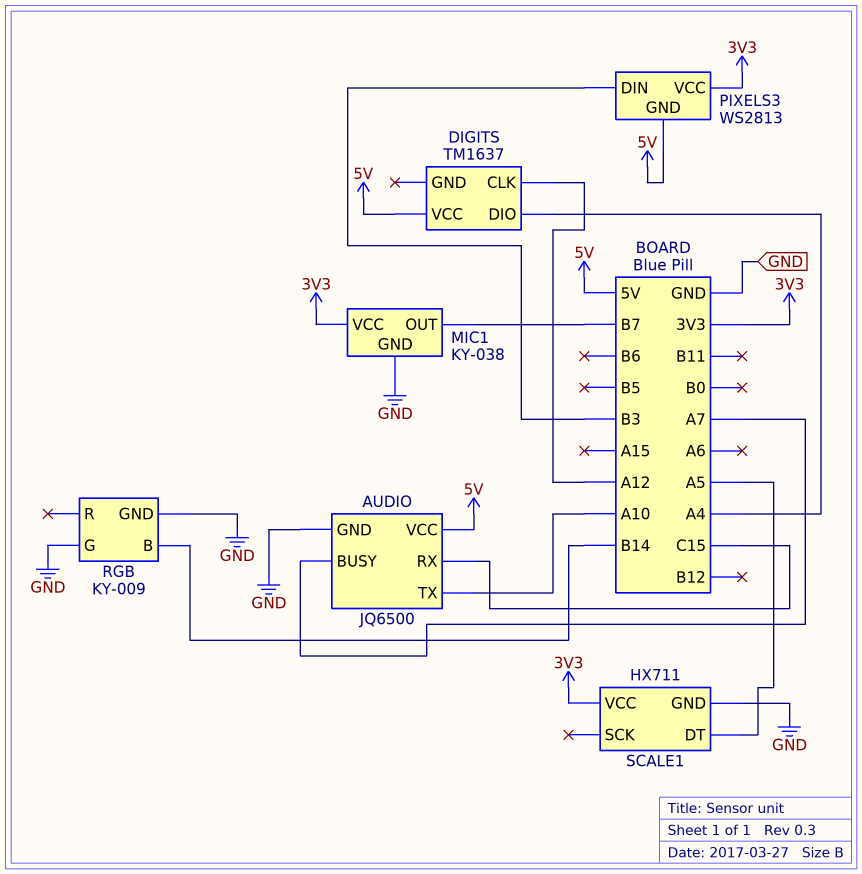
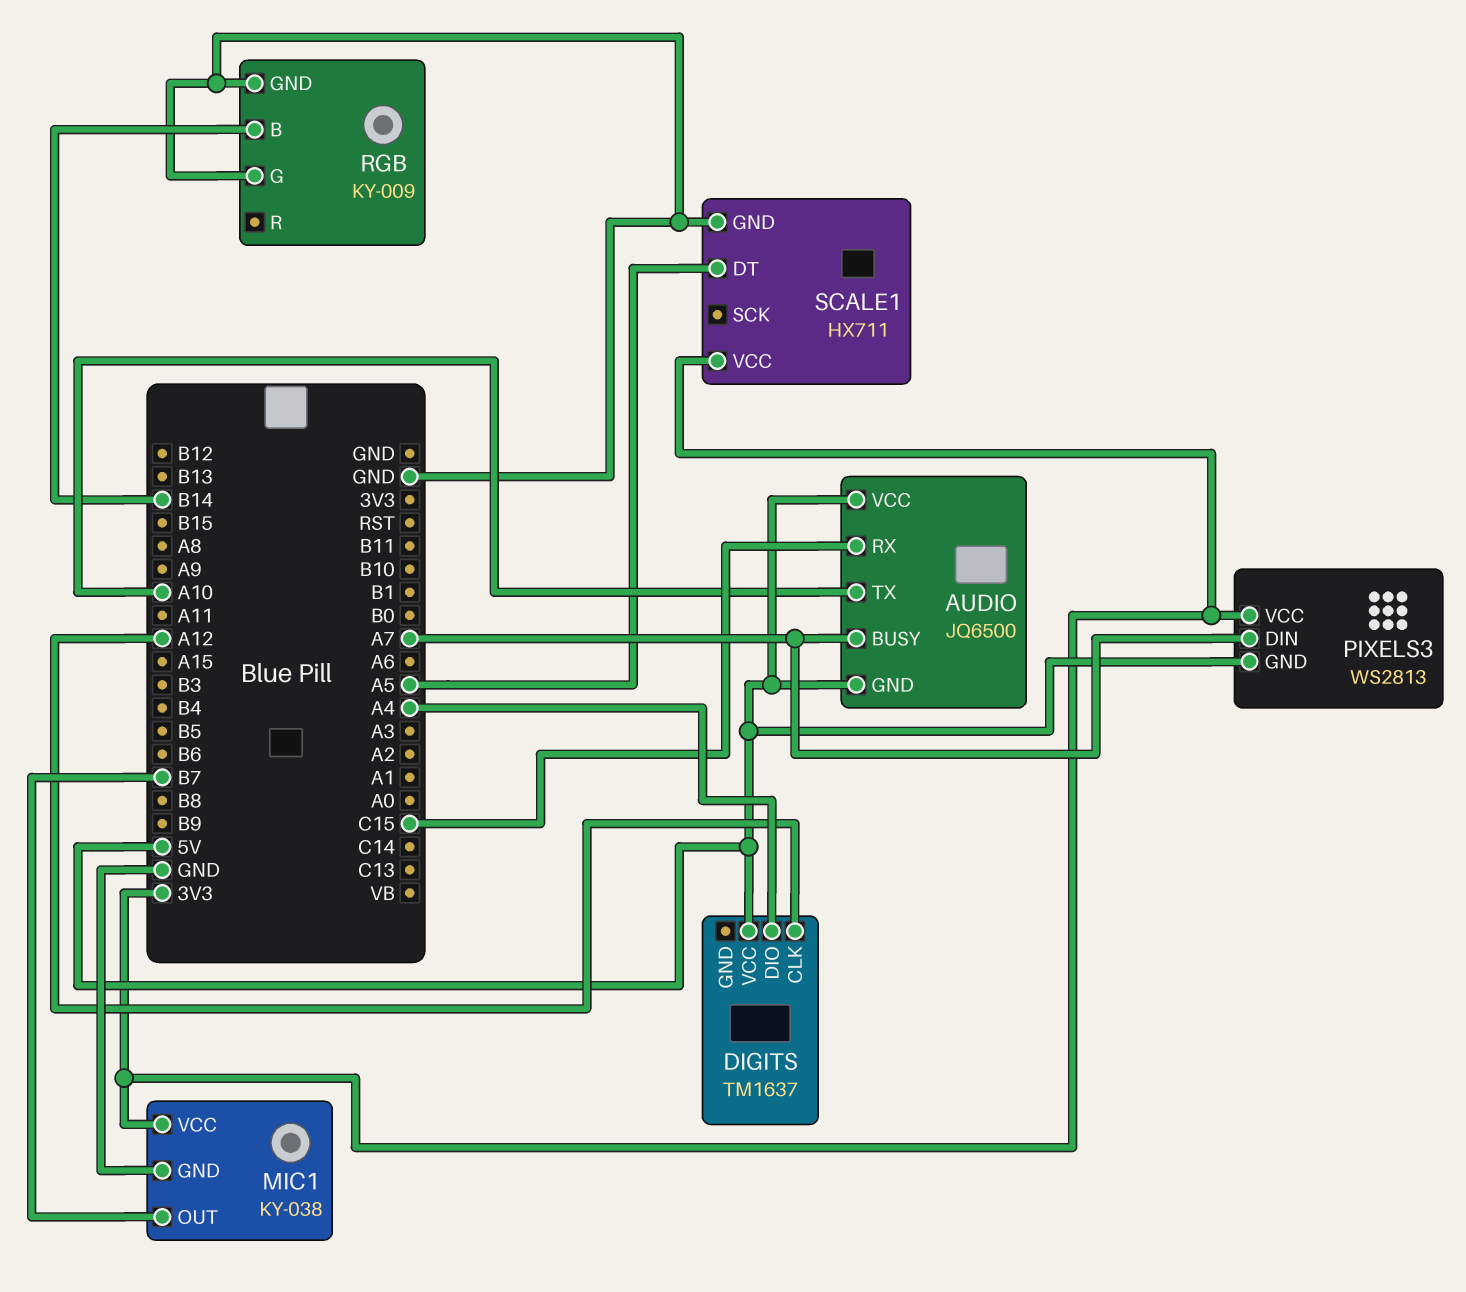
AUDIO pin GND: GND -> 5V
PIXELS3 pin DIN: B3 -> A7

